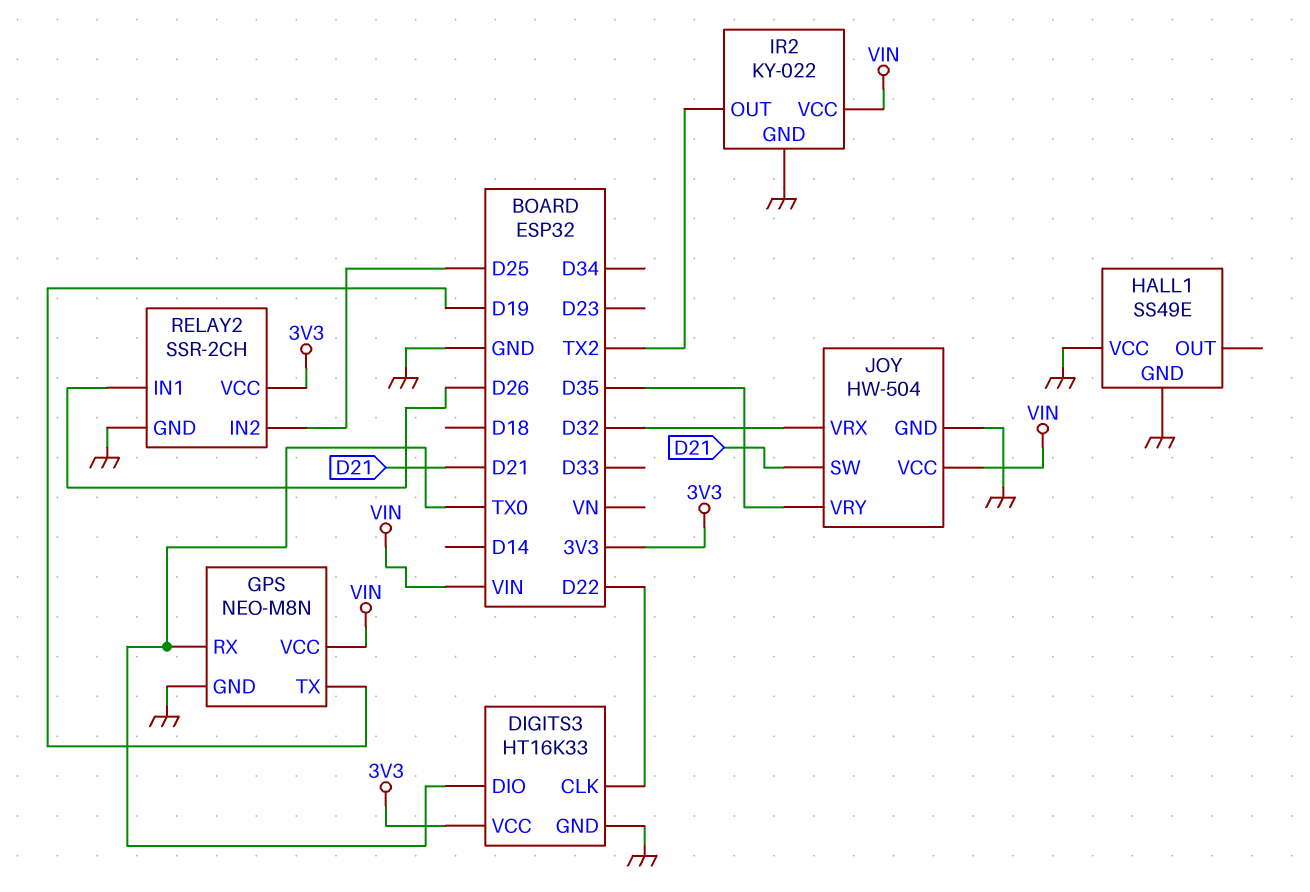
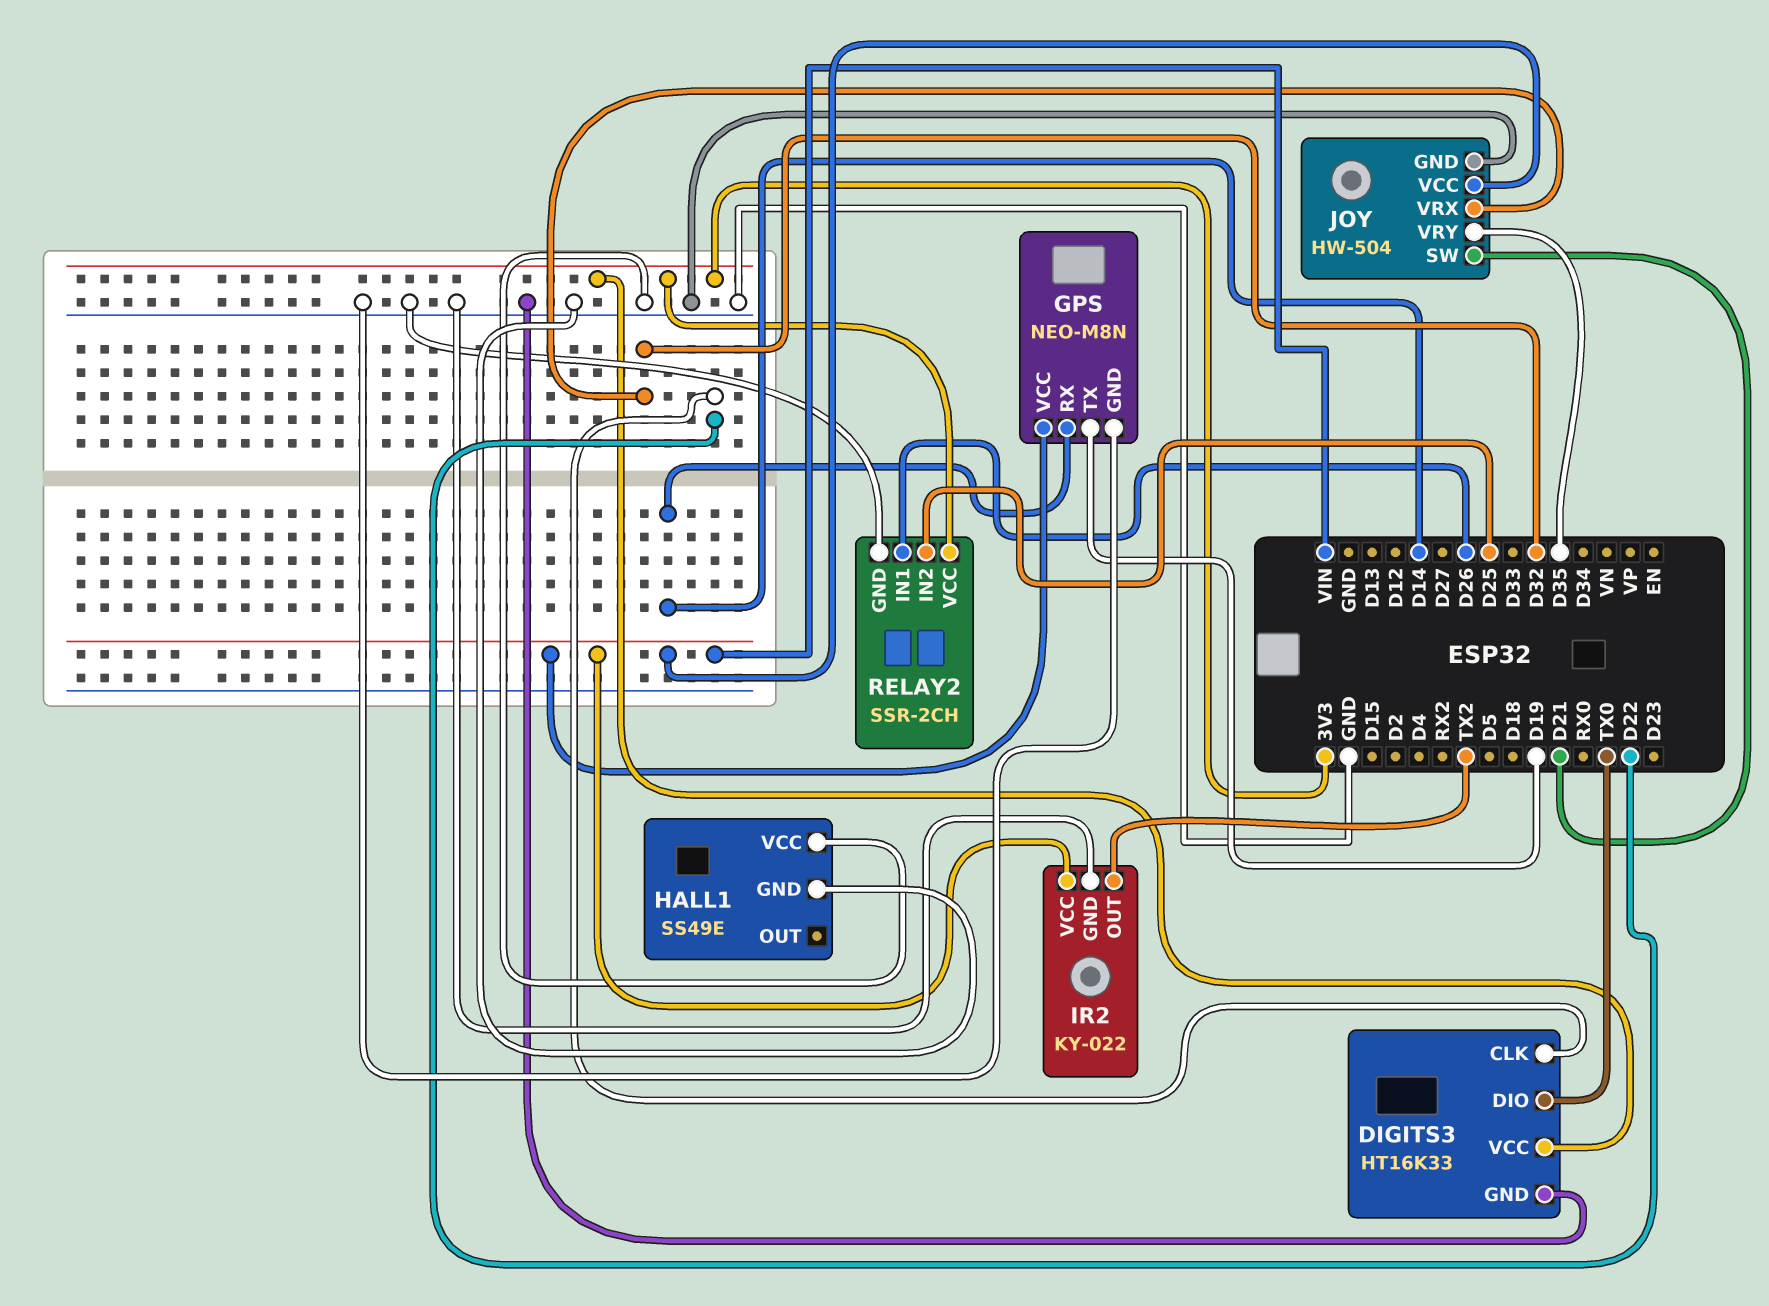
GPS pin RX: TX0 -> D14

